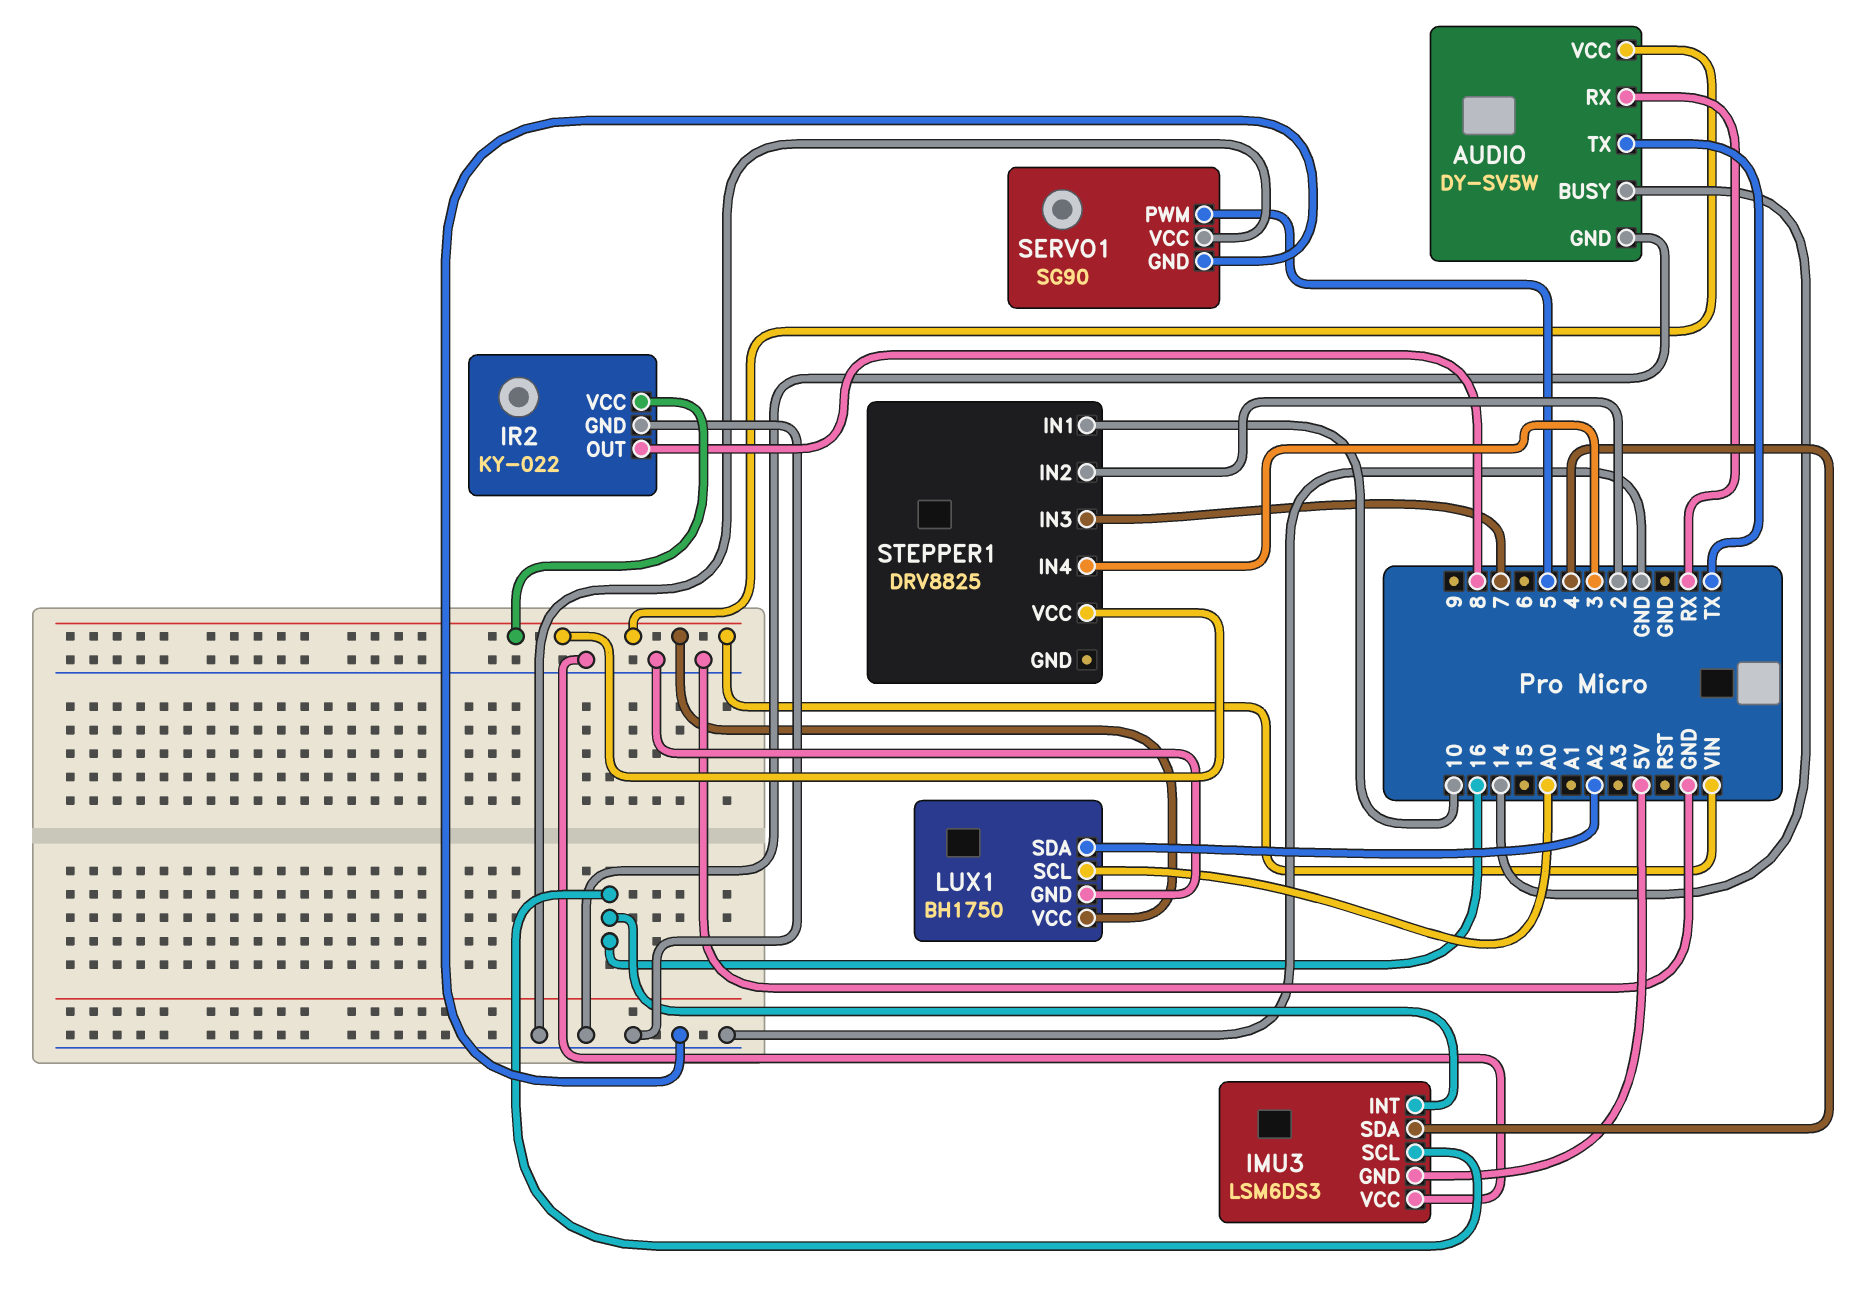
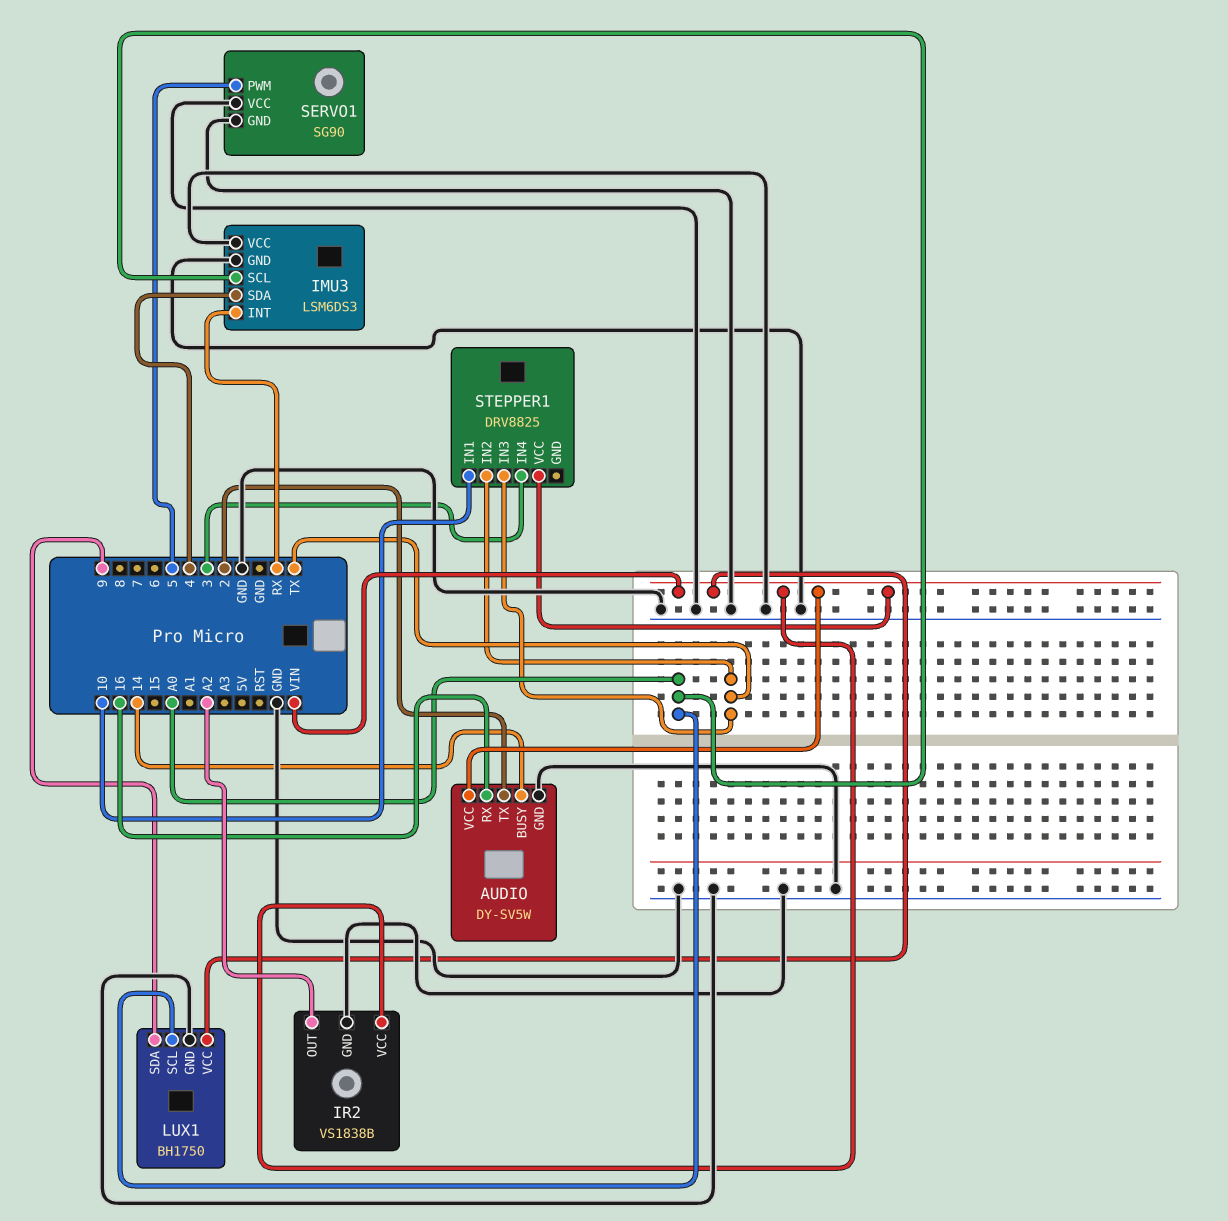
AUDIO pin RX: RX -> 16
AUDIO pin TX: TX -> 2
IMU3 pin GND: 5V -> GND
IMU3 pin INT: 16 -> RX
IMU3 pin SCL: 16 -> A0
IR2: KY-022 -> VS1838B
IR2 pin OUT: 8 -> A2
LUX1 pin SDA: A2 -> 9
STEPPER1 pin IN2: 2 -> TX
STEPPER1 pin IN3: 7 -> TX

